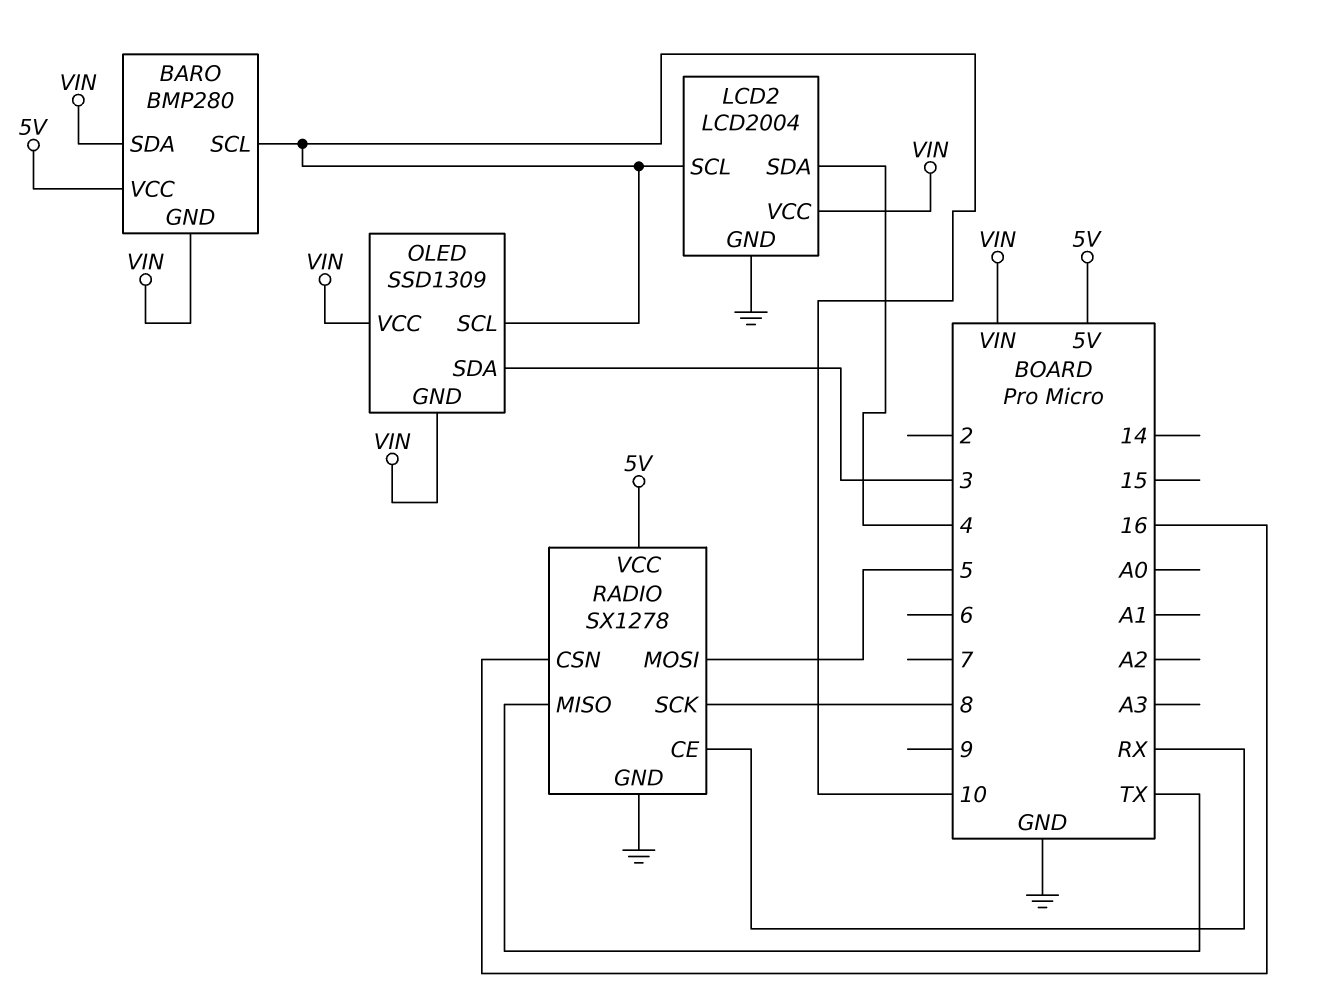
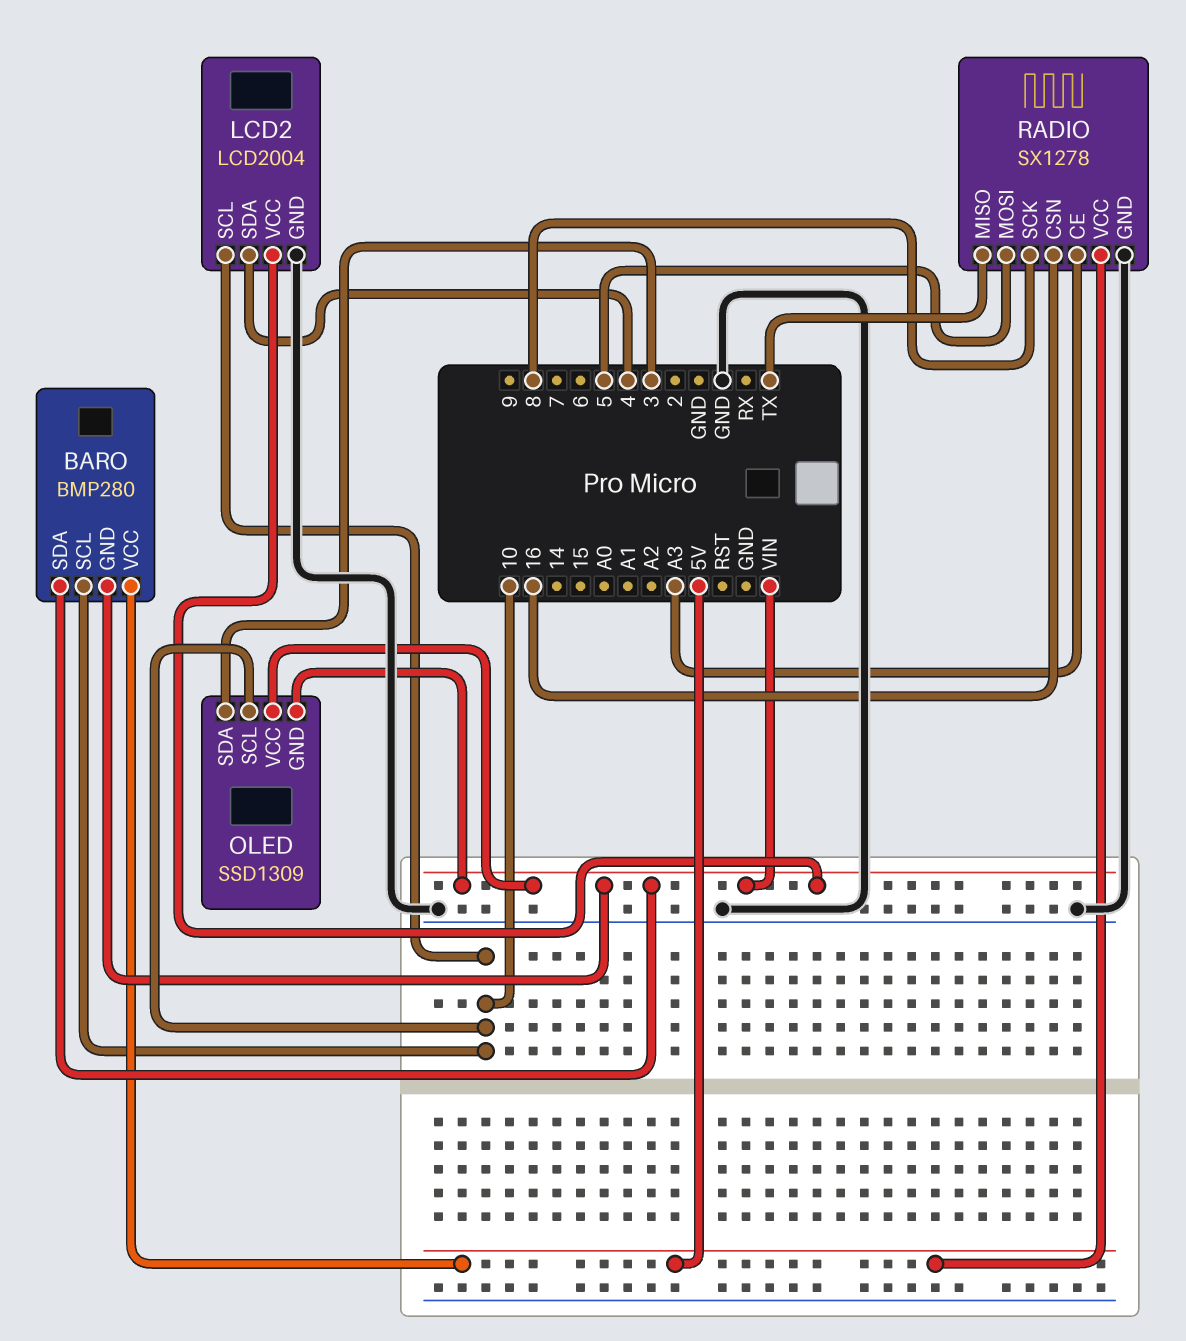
RADIO pin CE: RX -> A3

